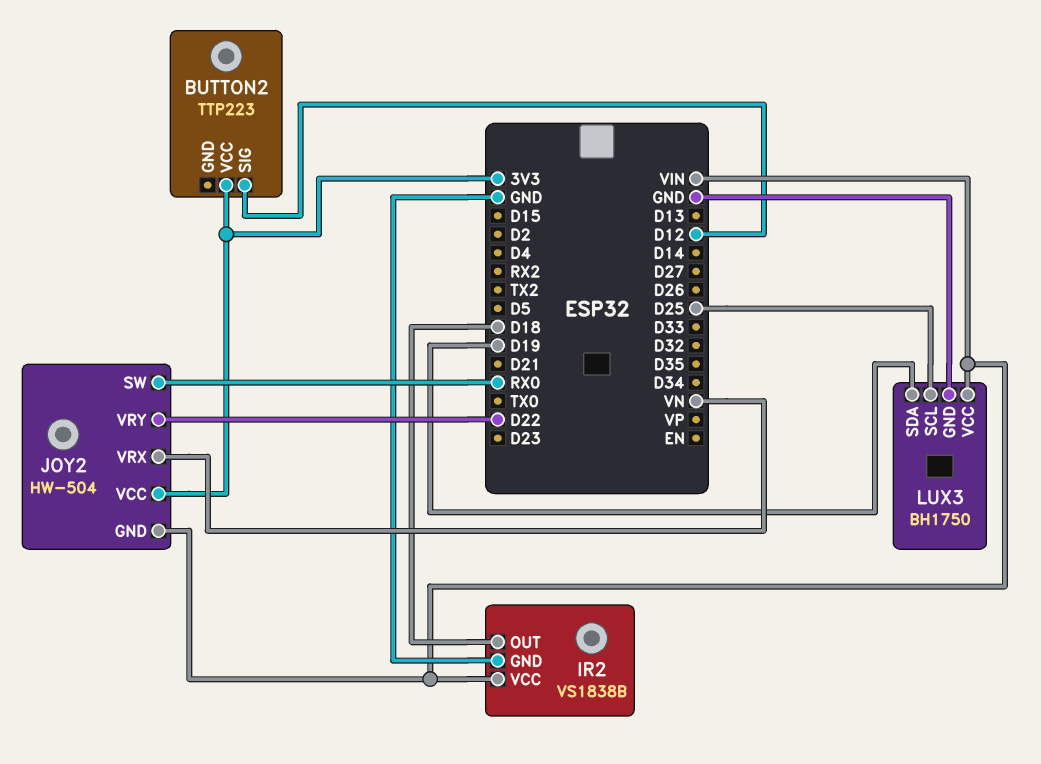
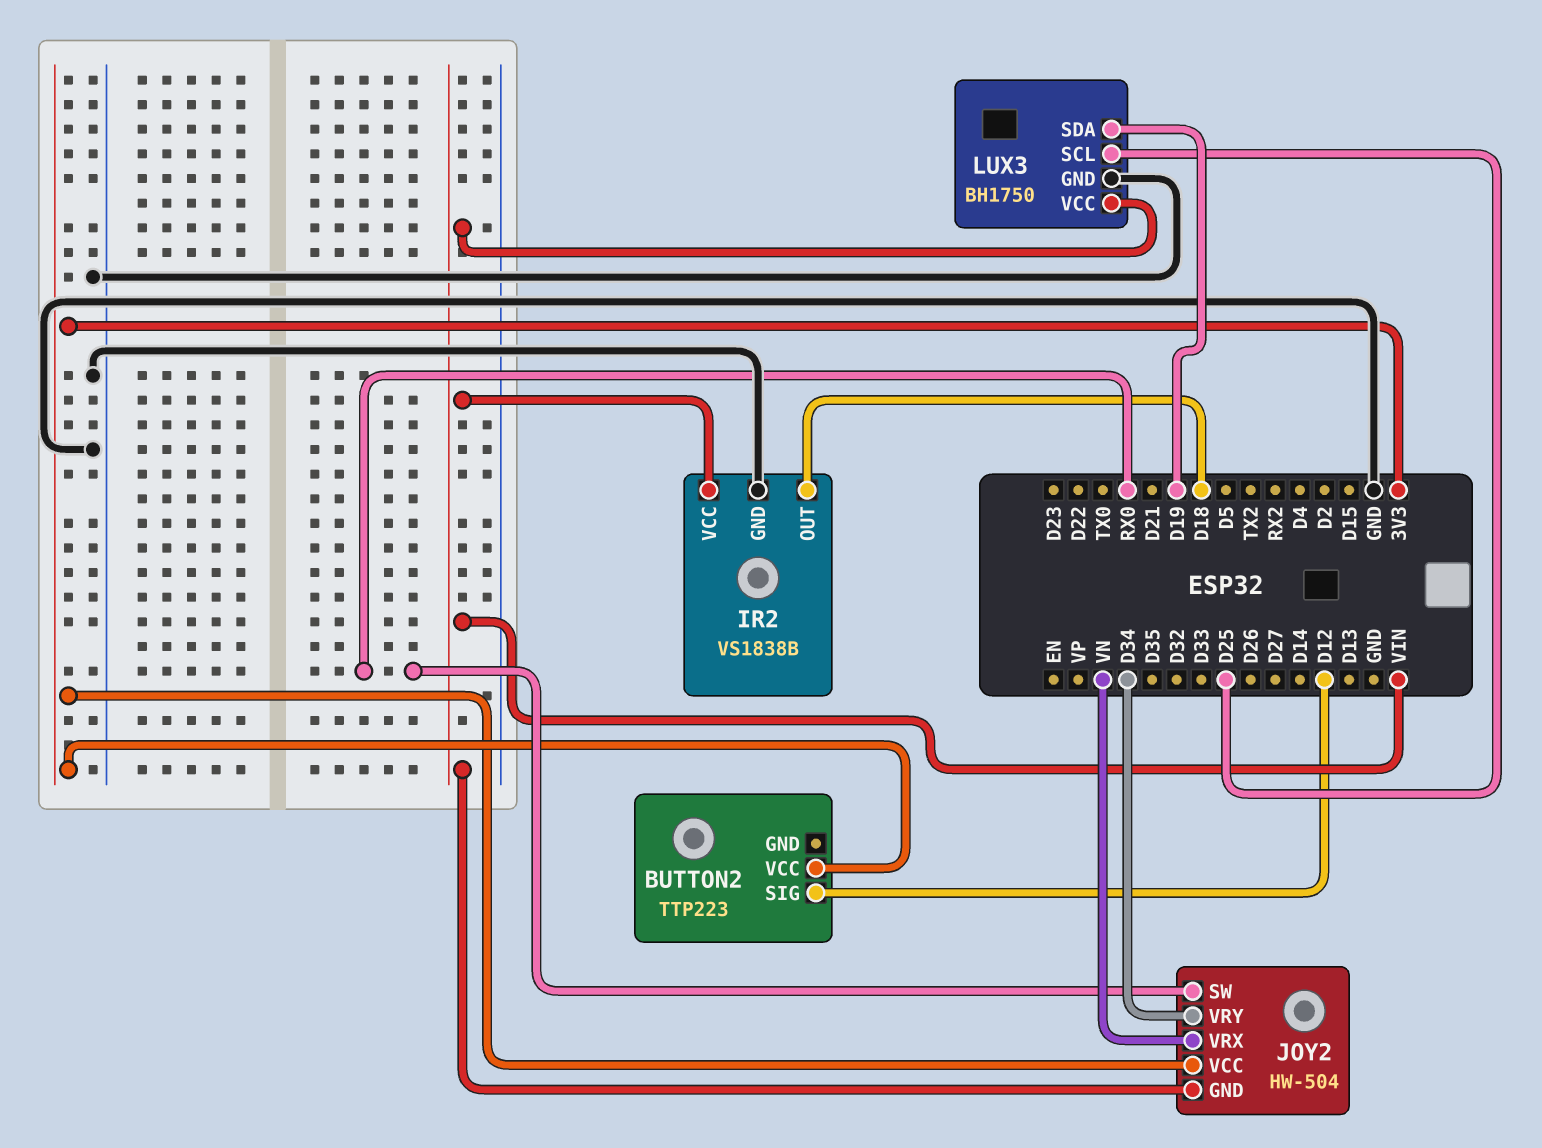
JOY2 pin VRY: D22 -> D34

